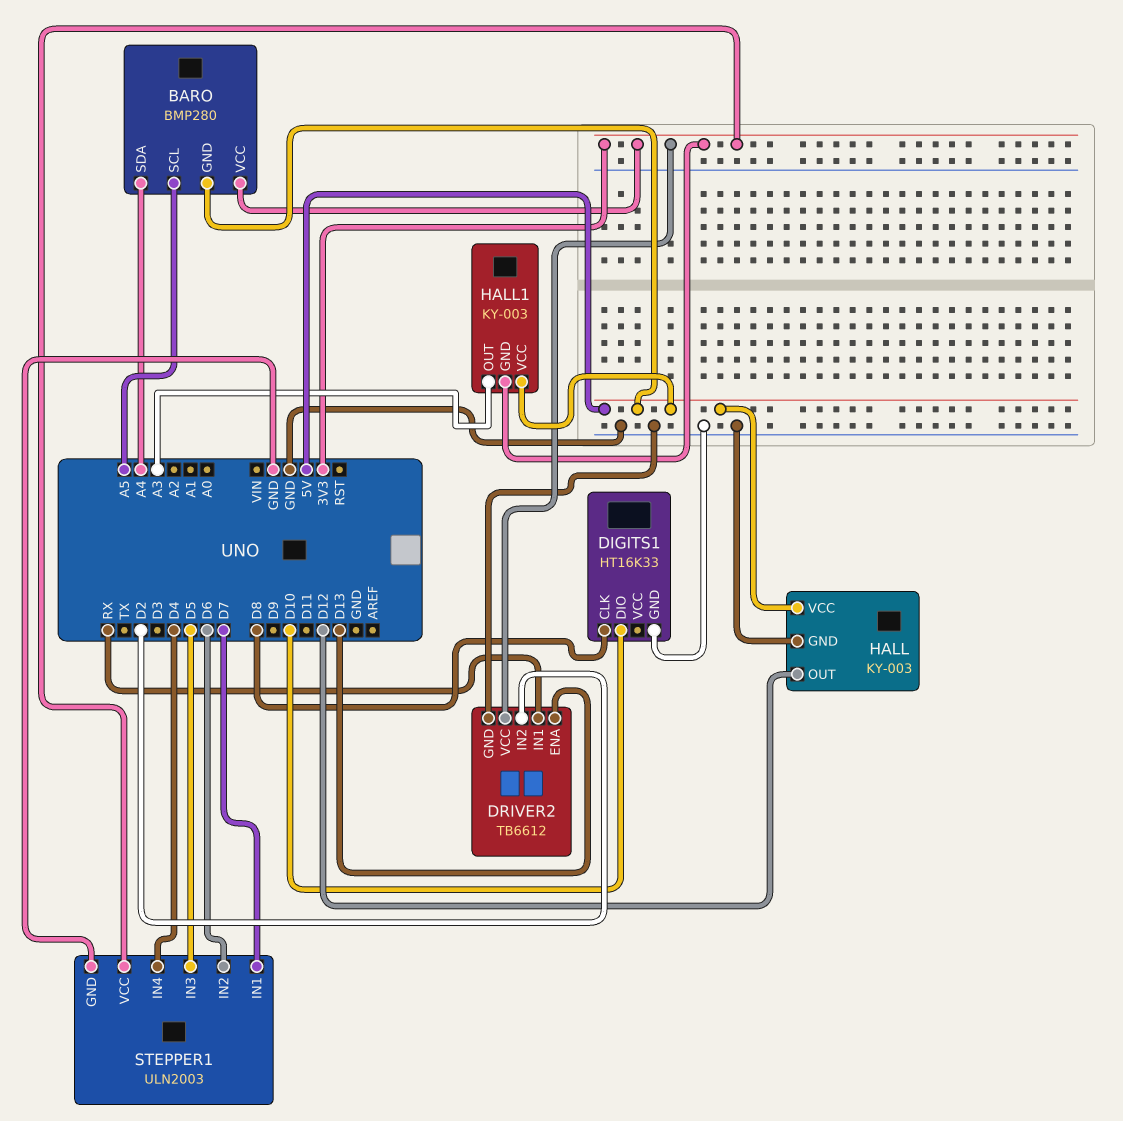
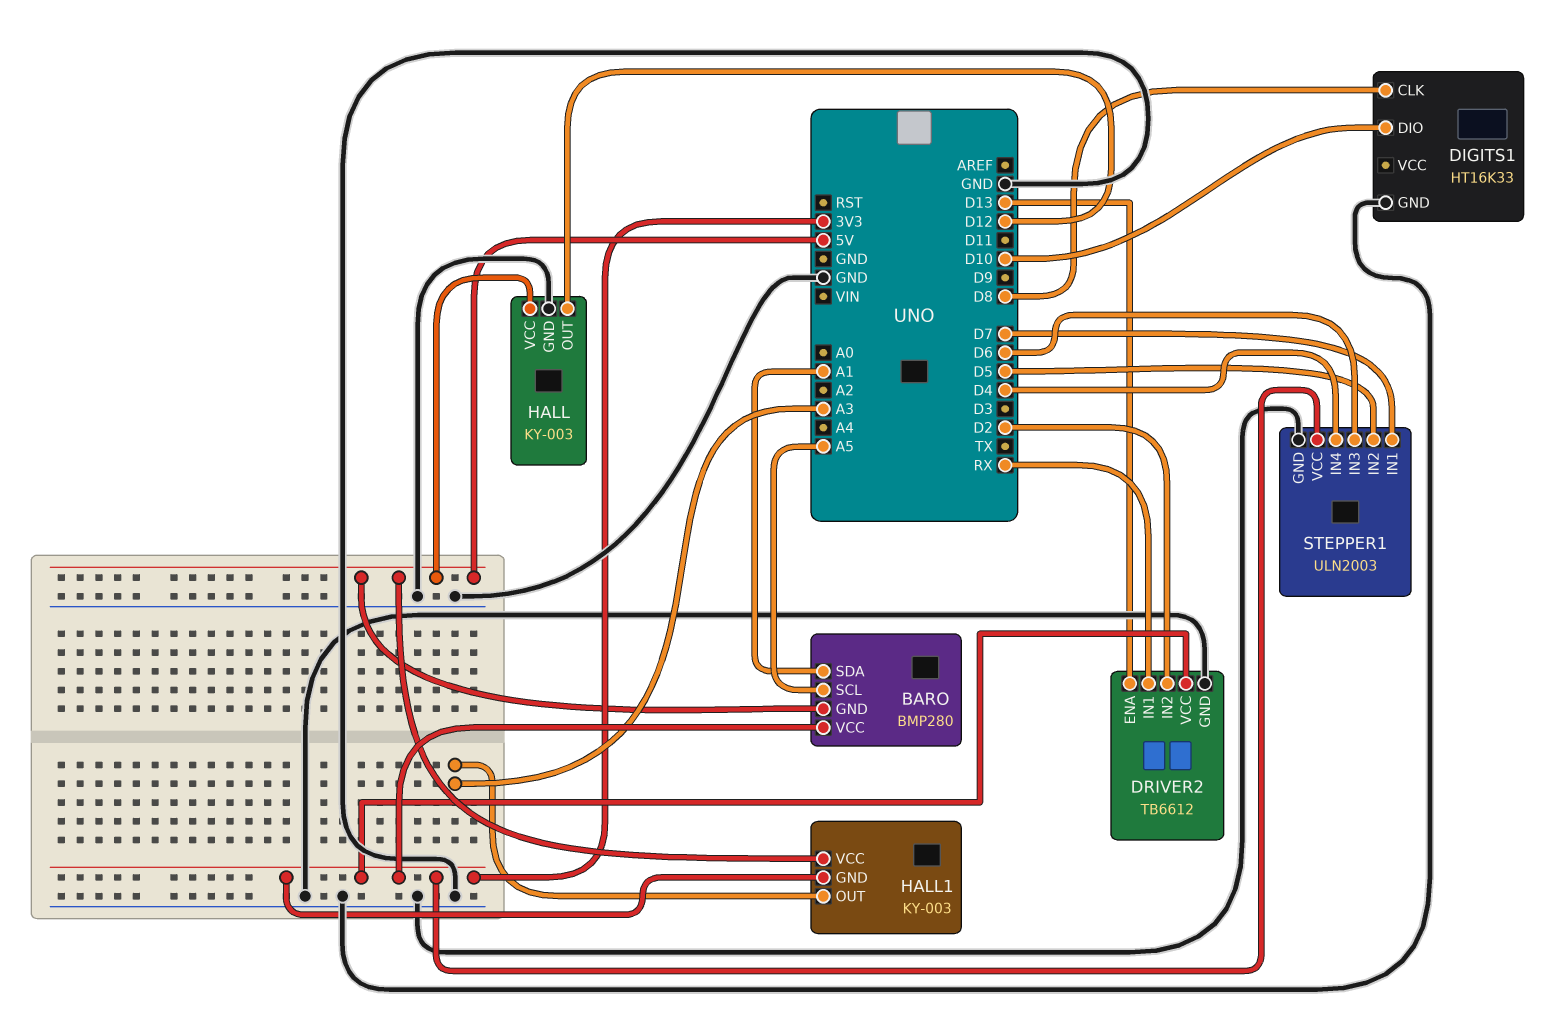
BARO pin SDA: A4 -> A1
STEPPER1 pin IN2: D6 -> D5
STEPPER1 pin IN3: D5 -> D6

